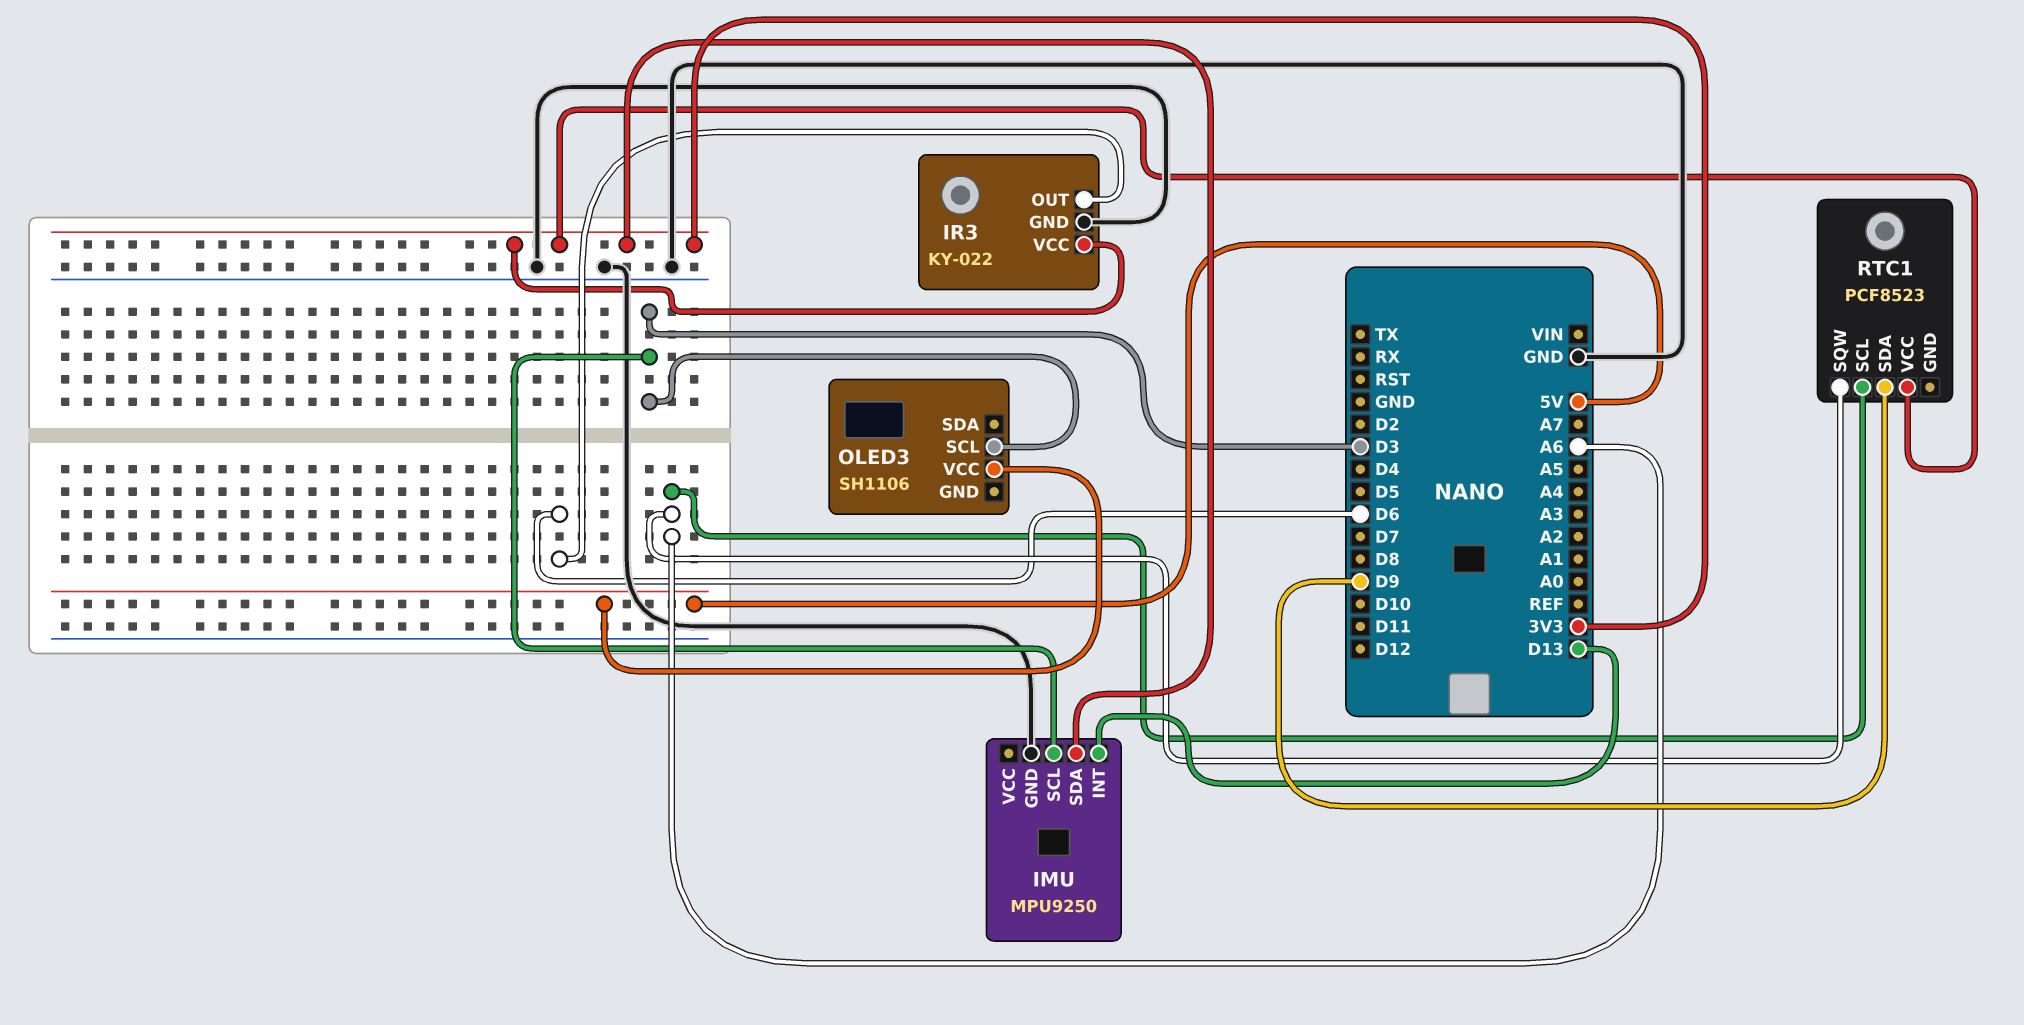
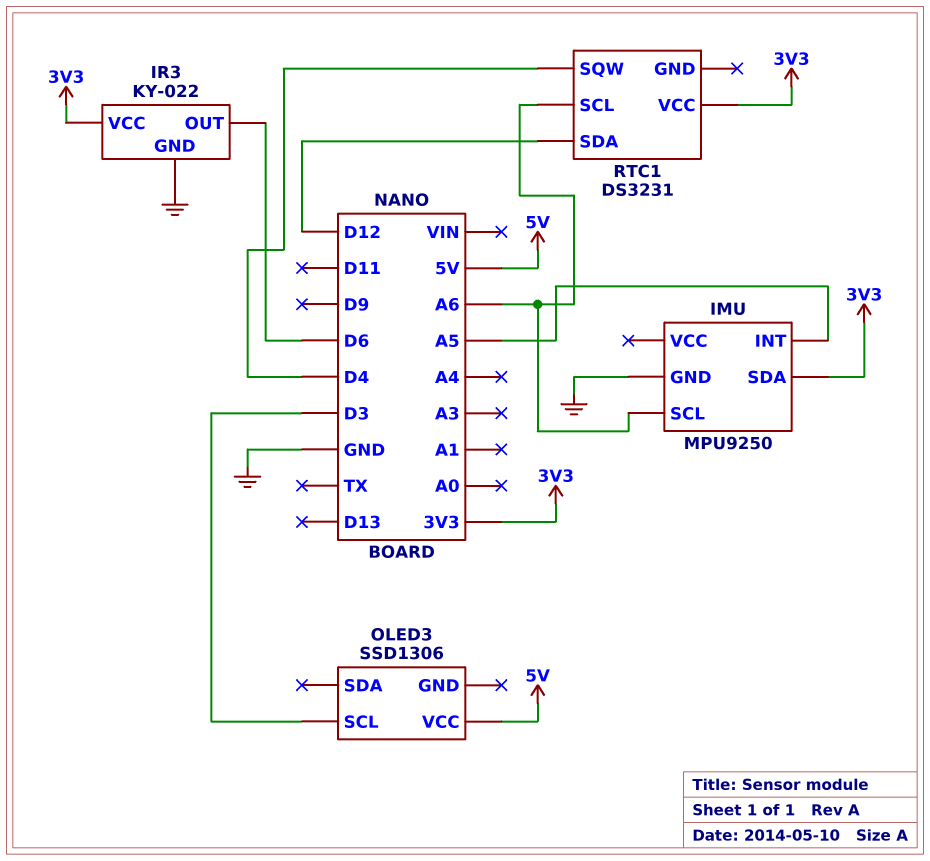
IMU pin INT: D13 -> A5
IMU pin SCL: D3 -> A6
OLED3: SH1106 -> SSD1306
RTC1: PCF8523 -> DS3231
RTC1 pin SDA: D9 -> D12
RTC1 pin SQW: A6 -> D4

